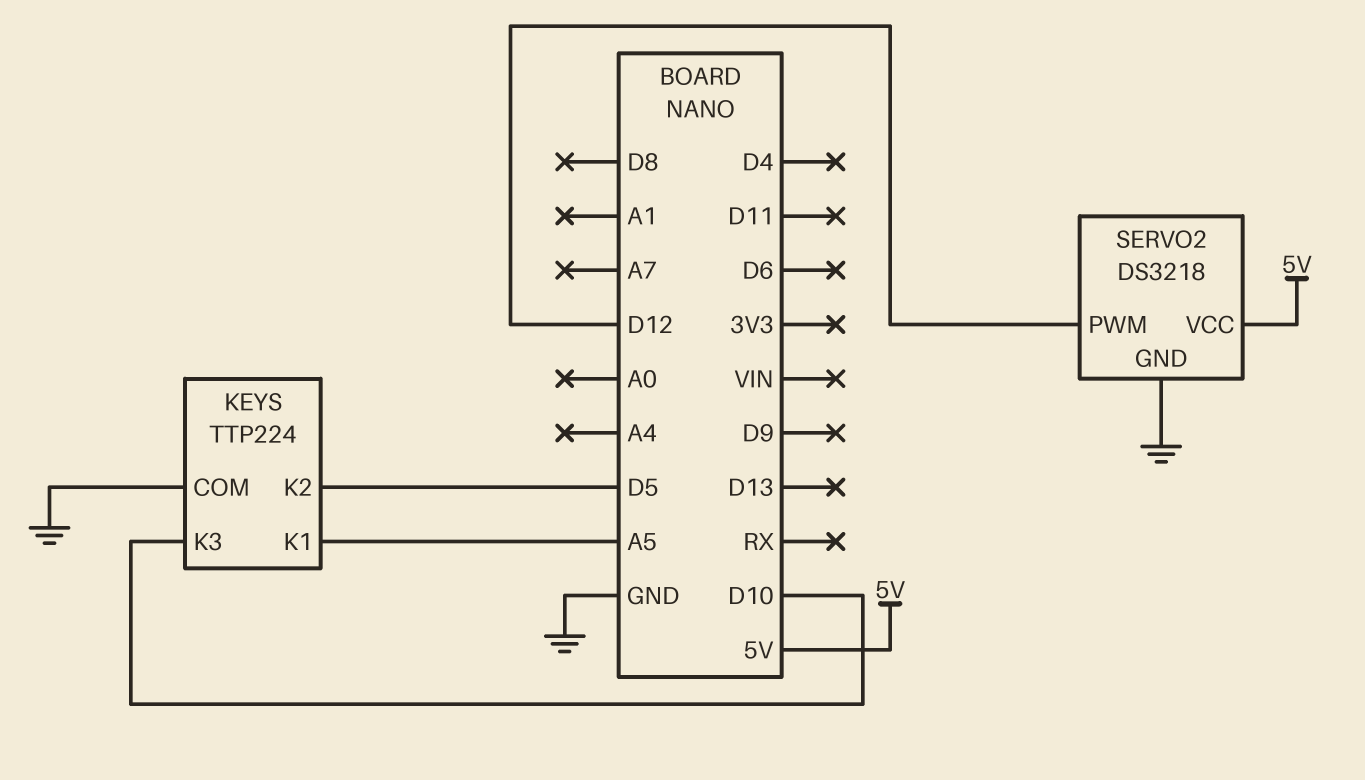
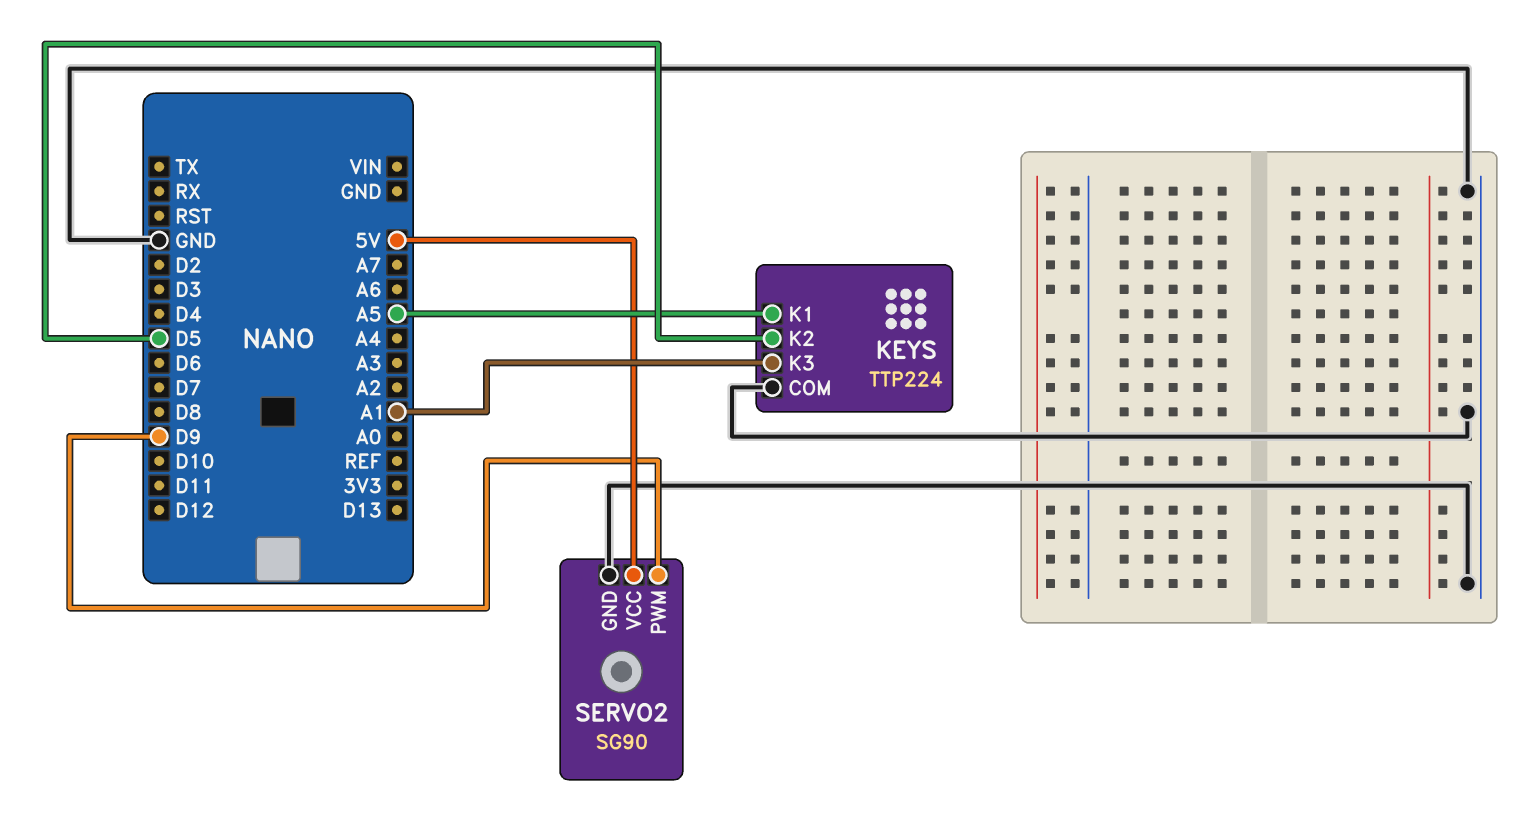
KEYS pin K3: D10 -> A1
SERVO2: DS3218 -> SG90
SERVO2 pin PWM: D12 -> D9

